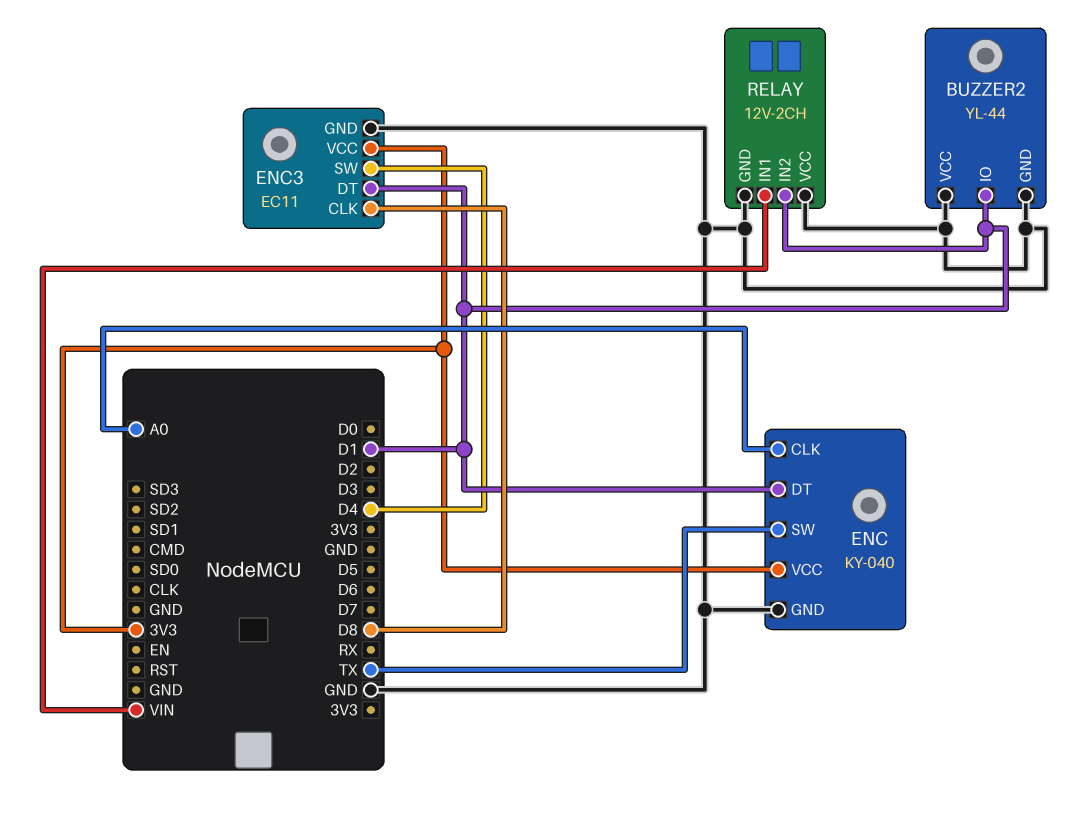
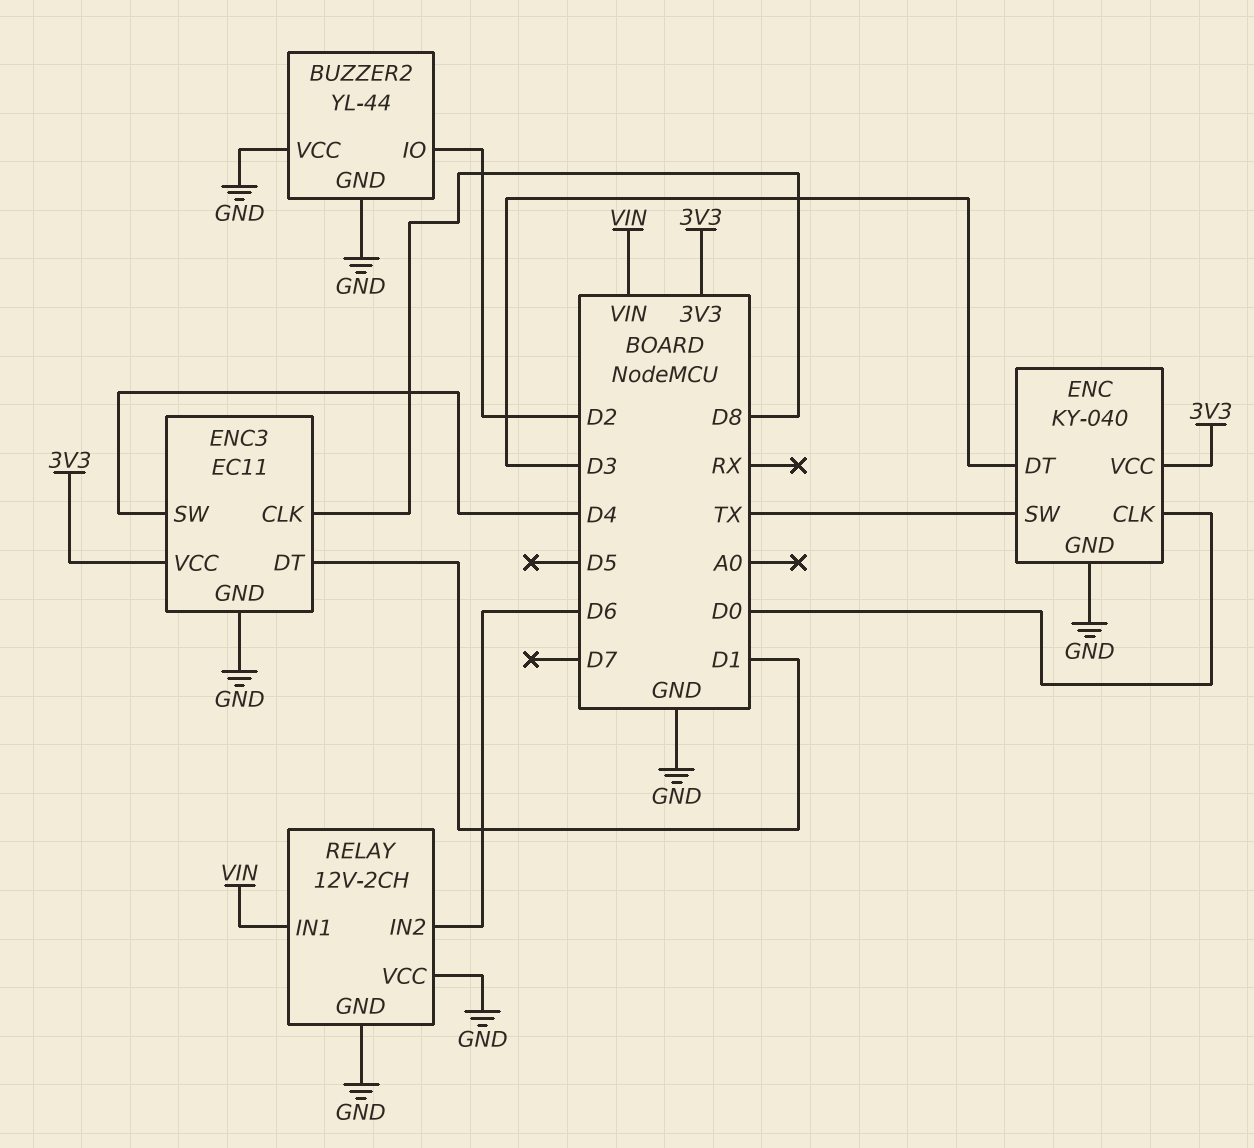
BUZZER2 pin IO: D1 -> D2
ENC pin CLK: A0 -> D0
ENC pin DT: D1 -> D3
RELAY pin IN2: D1 -> D6

